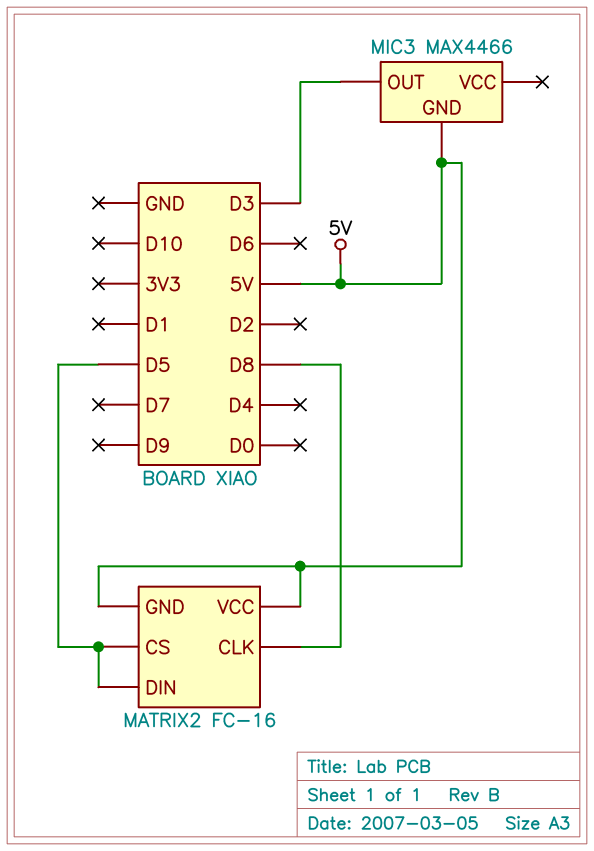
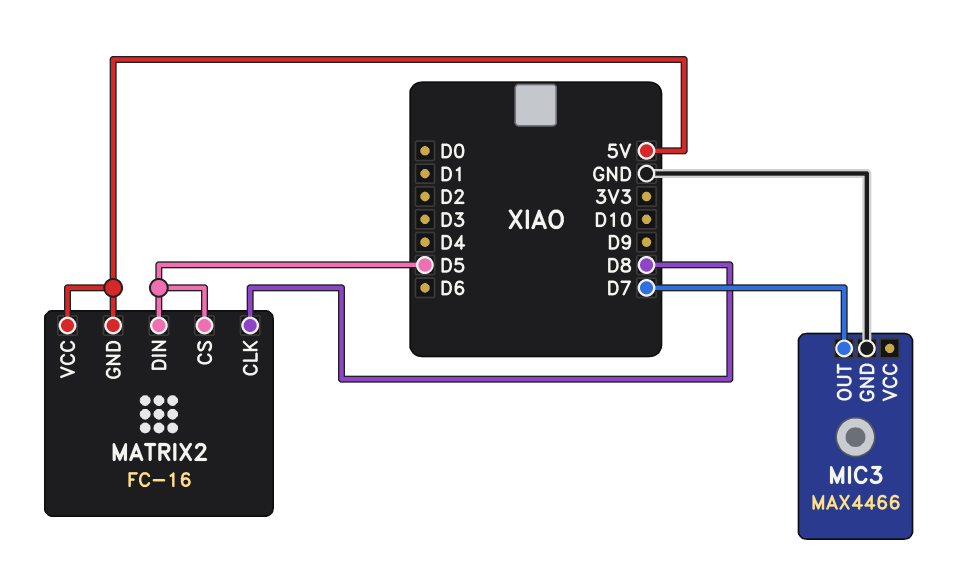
MIC3 pin GND: 5V -> GND
MIC3 pin OUT: D3 -> D7

